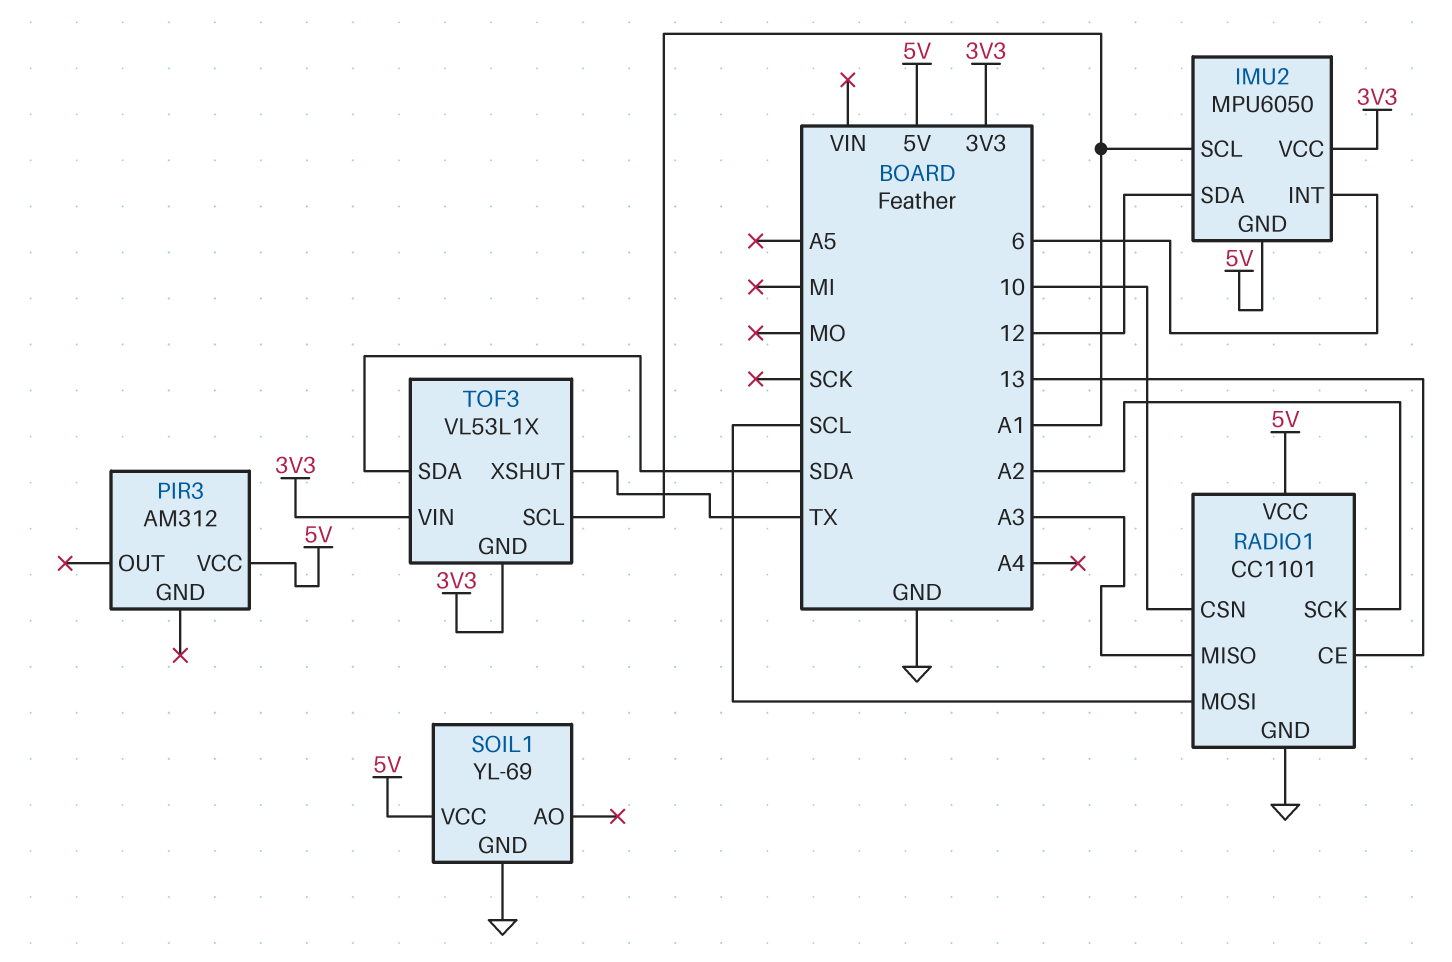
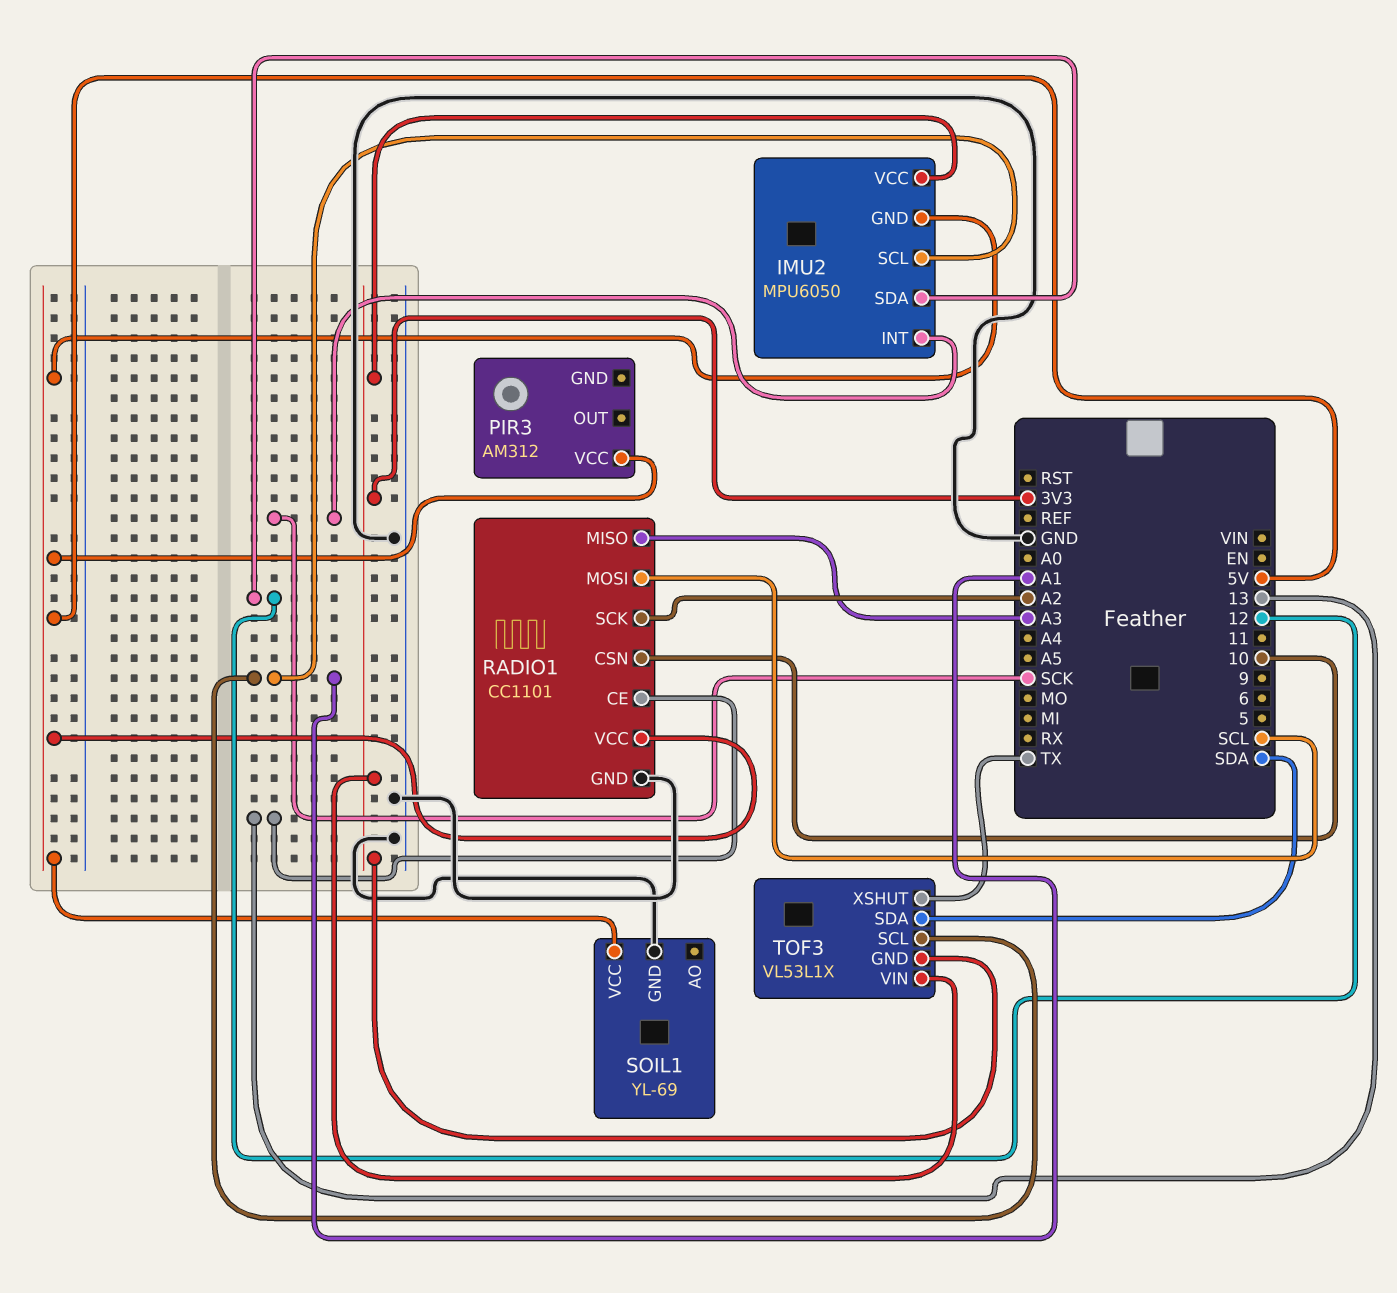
IMU2 pin INT: 6 -> SCK

